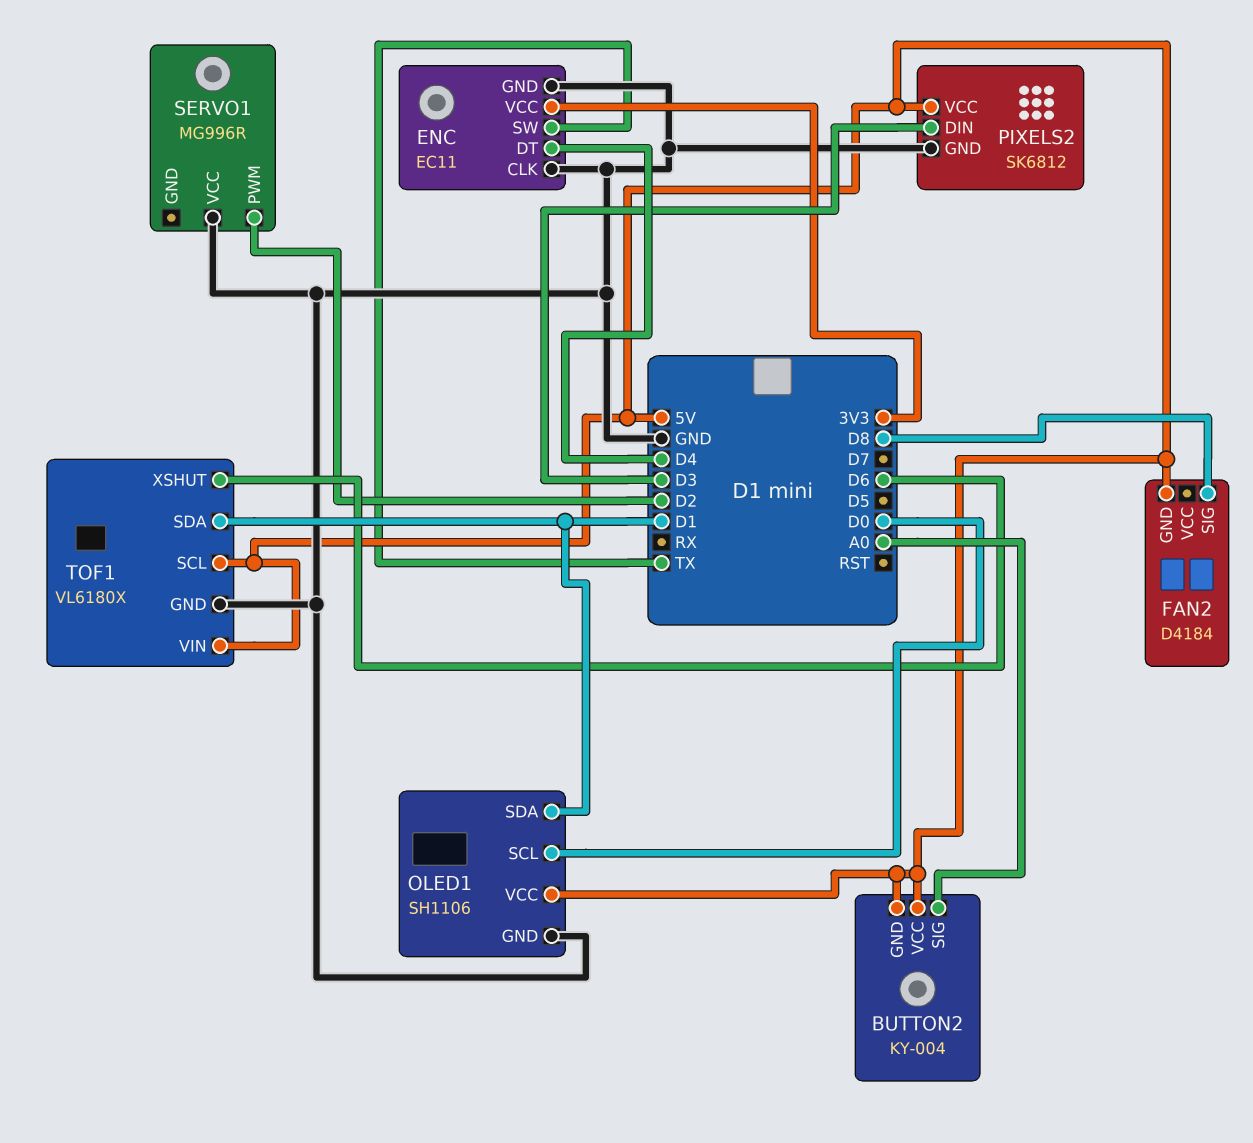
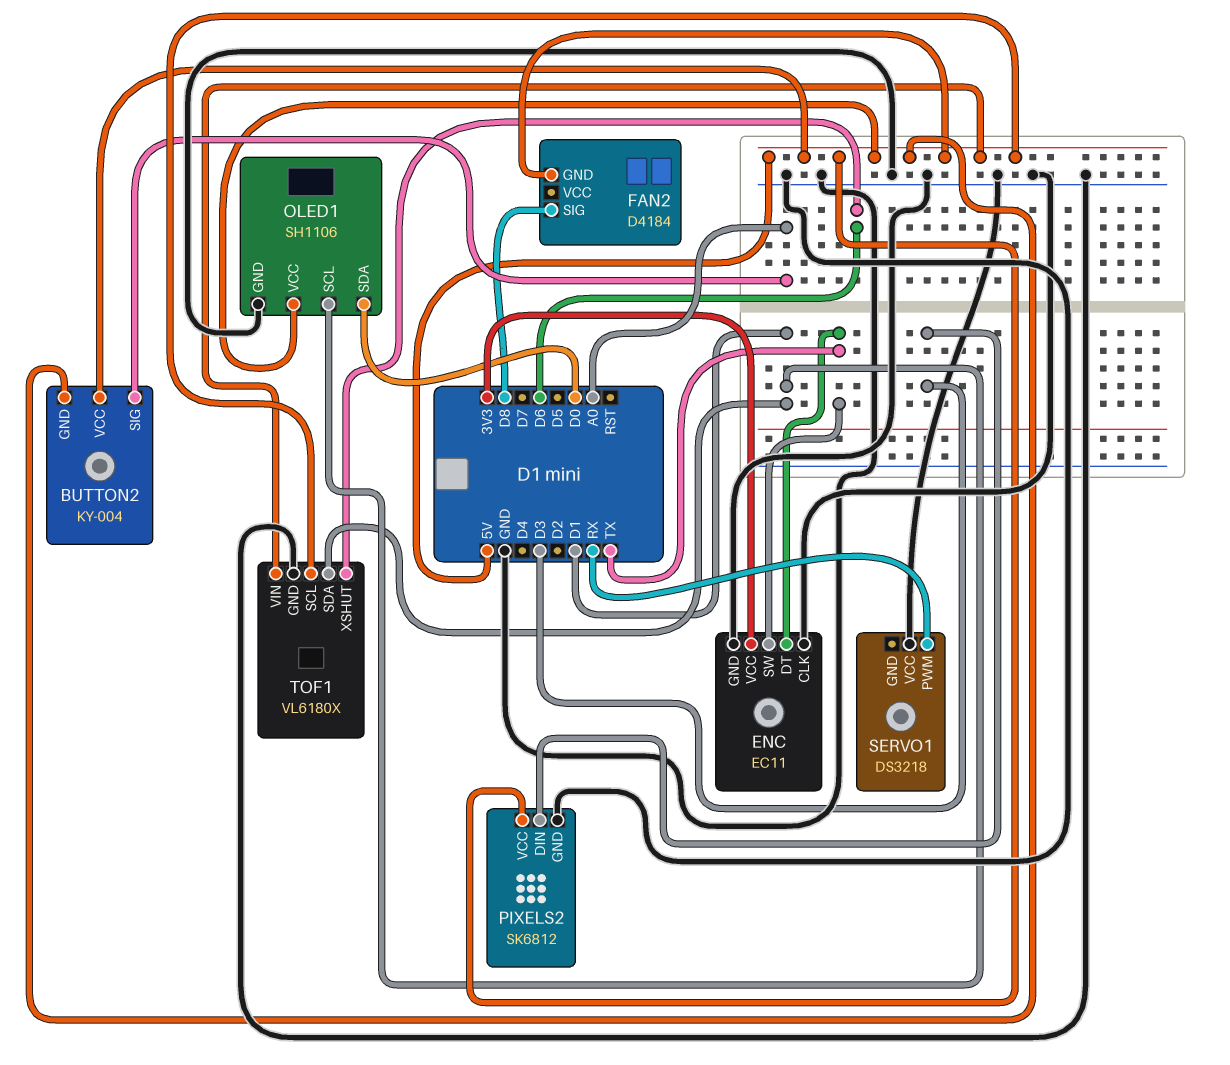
ENC pin DT: D4 -> TX
OLED1 pin SCL: D0 -> D1
OLED1 pin SDA: D1 -> D0
SERVO1: MG996R -> DS3218
SERVO1 pin PWM: D2 -> RX

